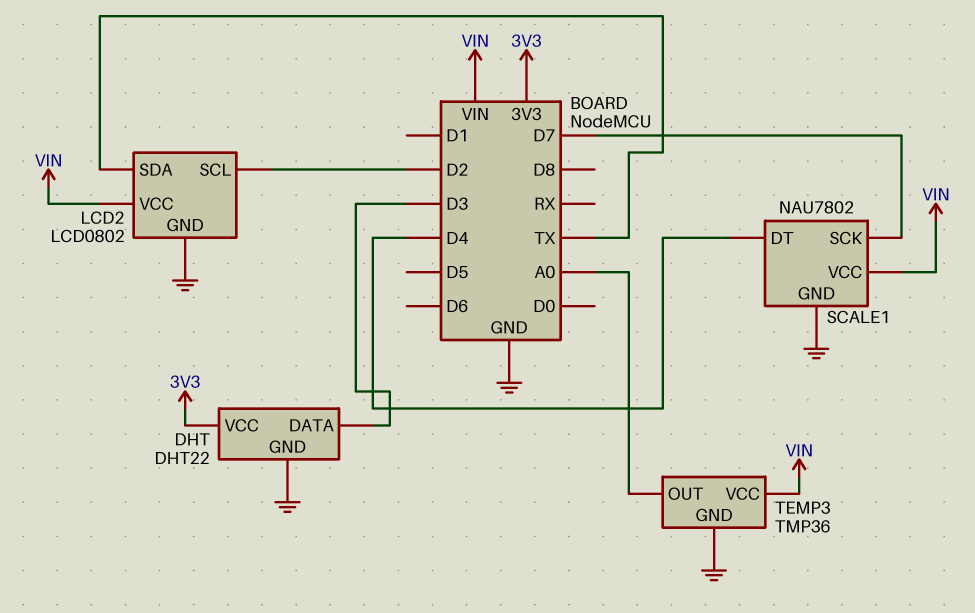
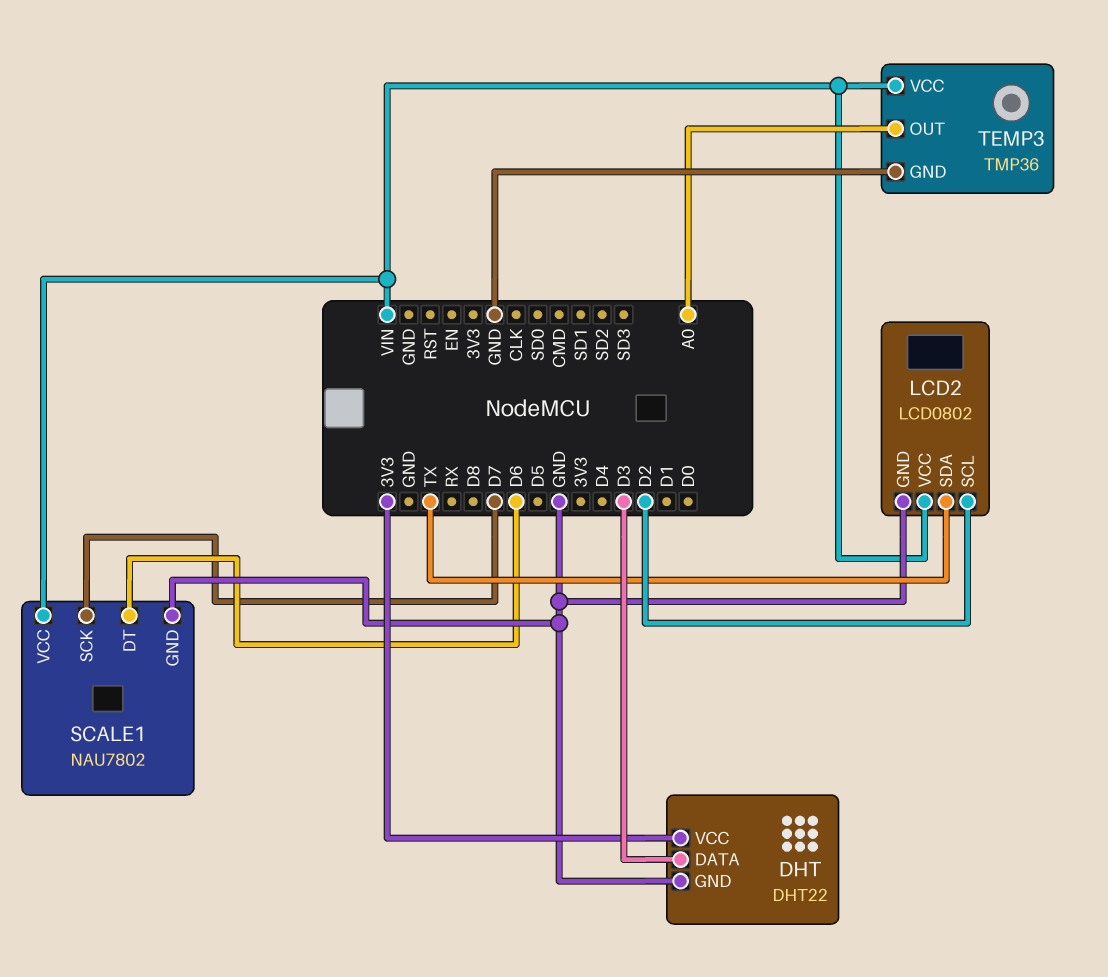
SCALE1 pin DT: D4 -> D6

